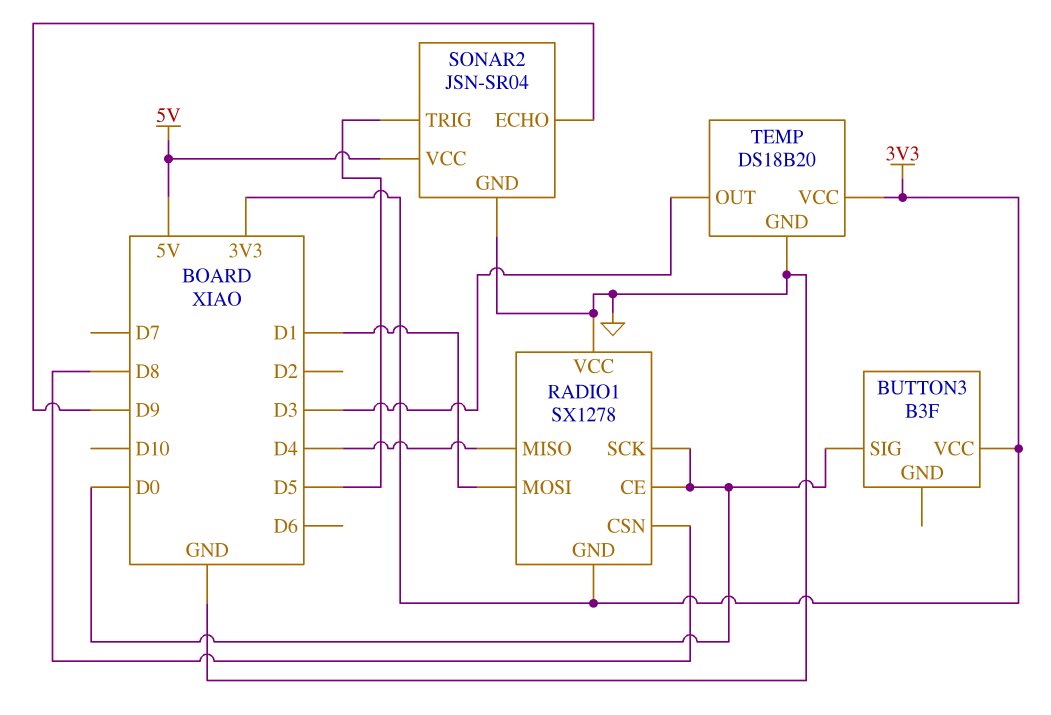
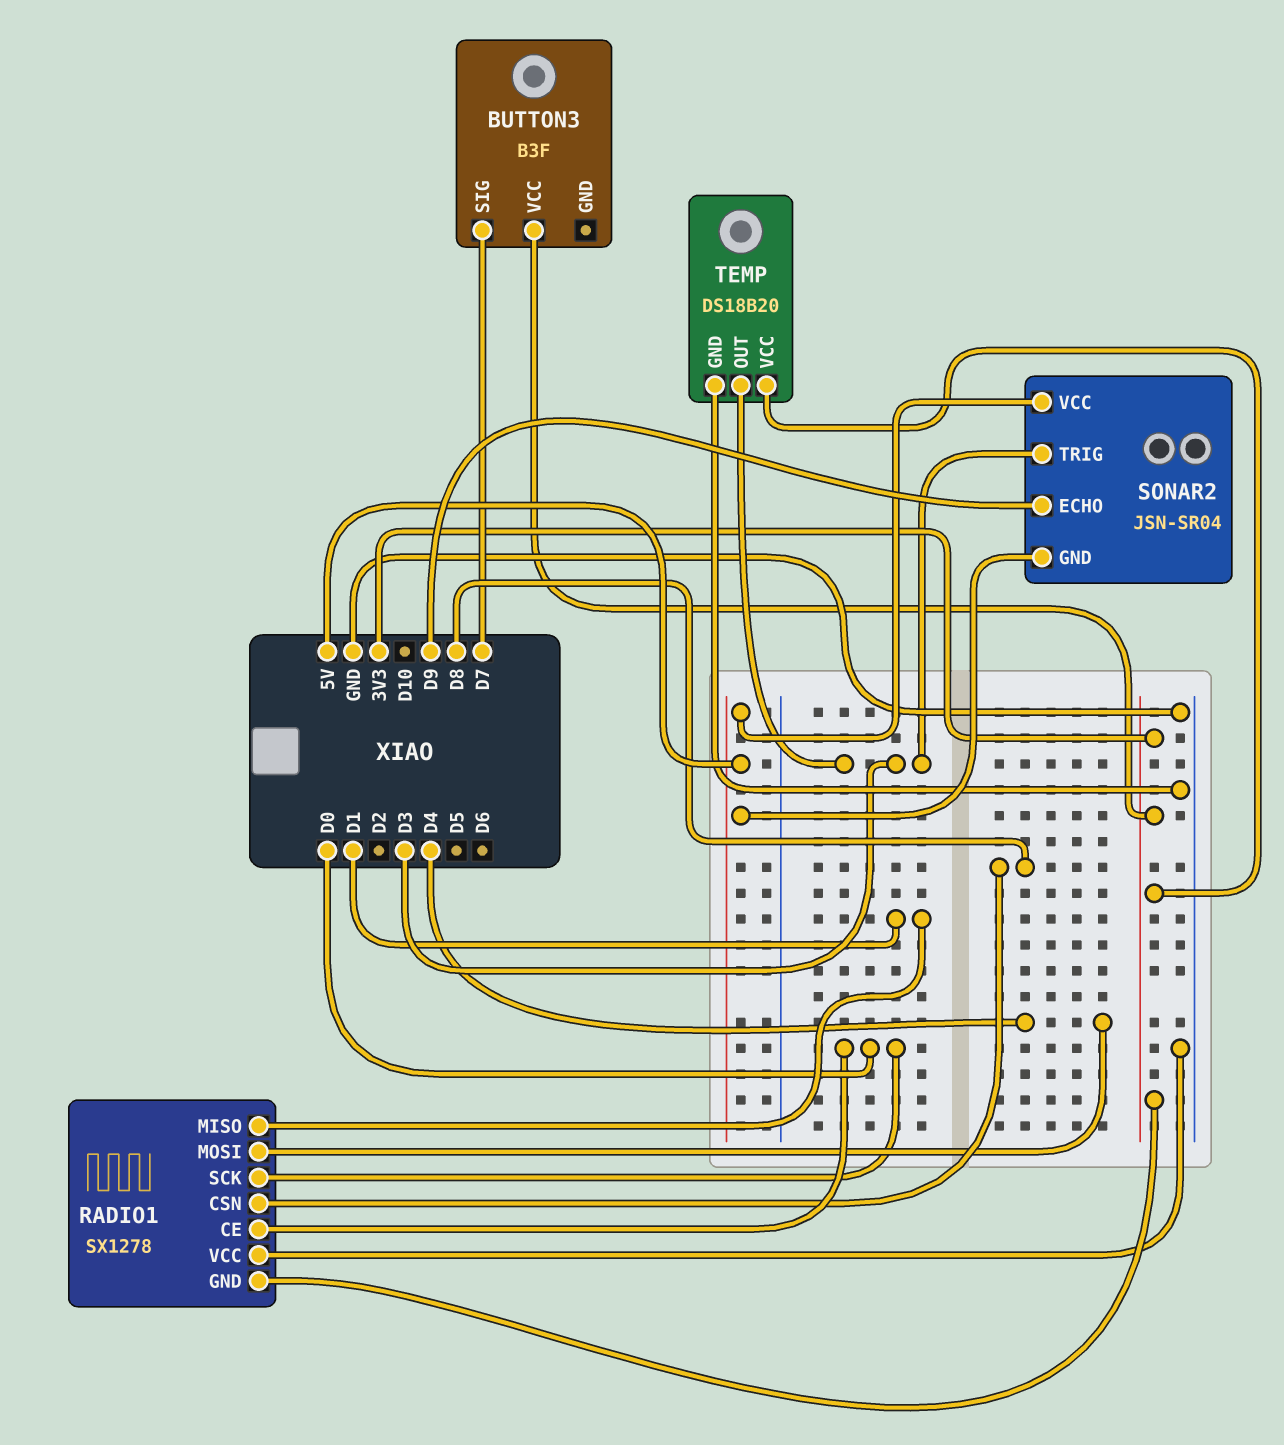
BUTTON3 pin SIG: D0 -> D7
RADIO1 pin MISO: D4 -> D1
RADIO1 pin MOSI: D1 -> D4
SONAR2 pin GND: GND -> 5V
SONAR2 pin TRIG: D5 -> D3

